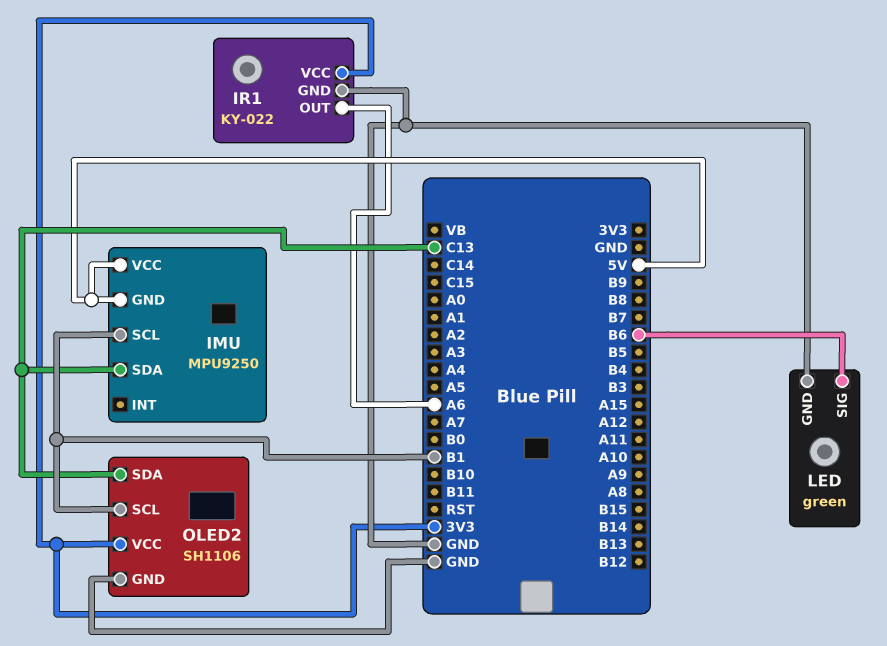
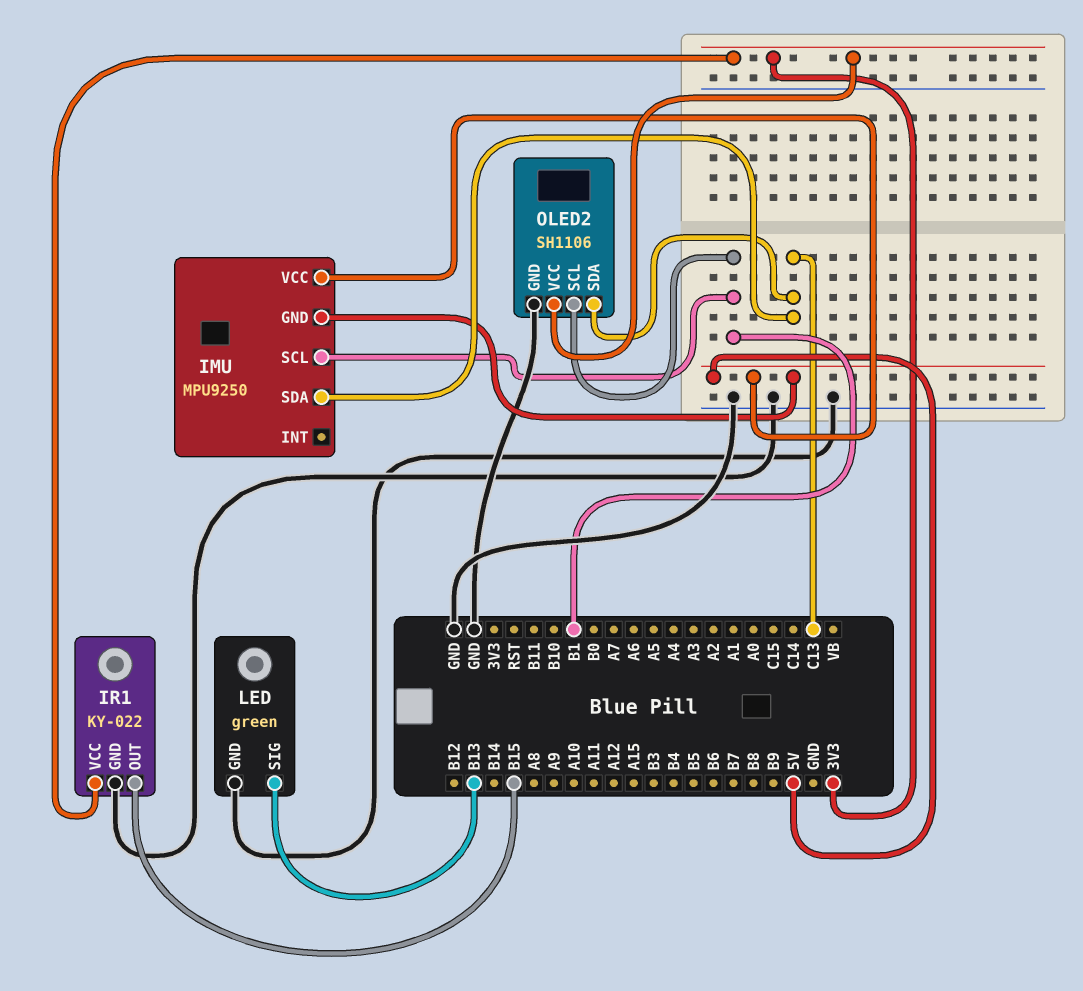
IR1 pin OUT: A6 -> B15
LED pin SIG: B6 -> B13

